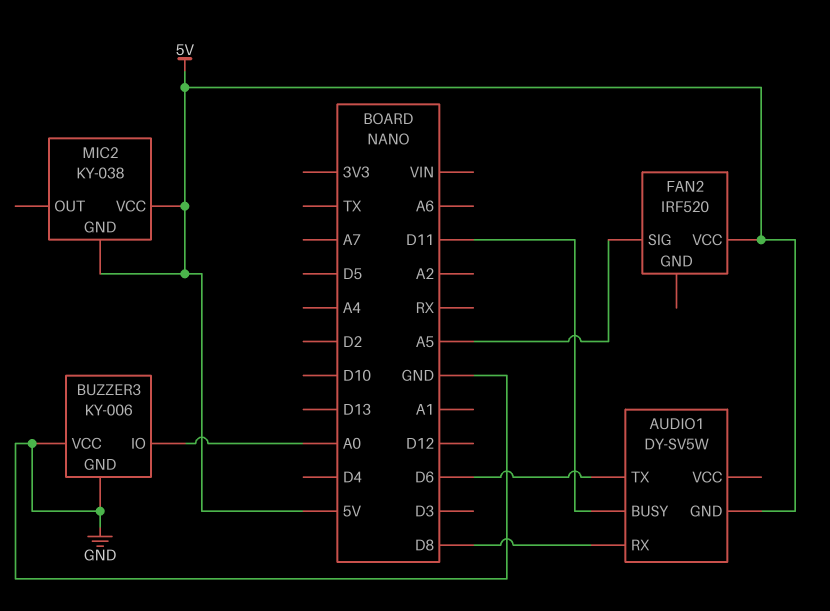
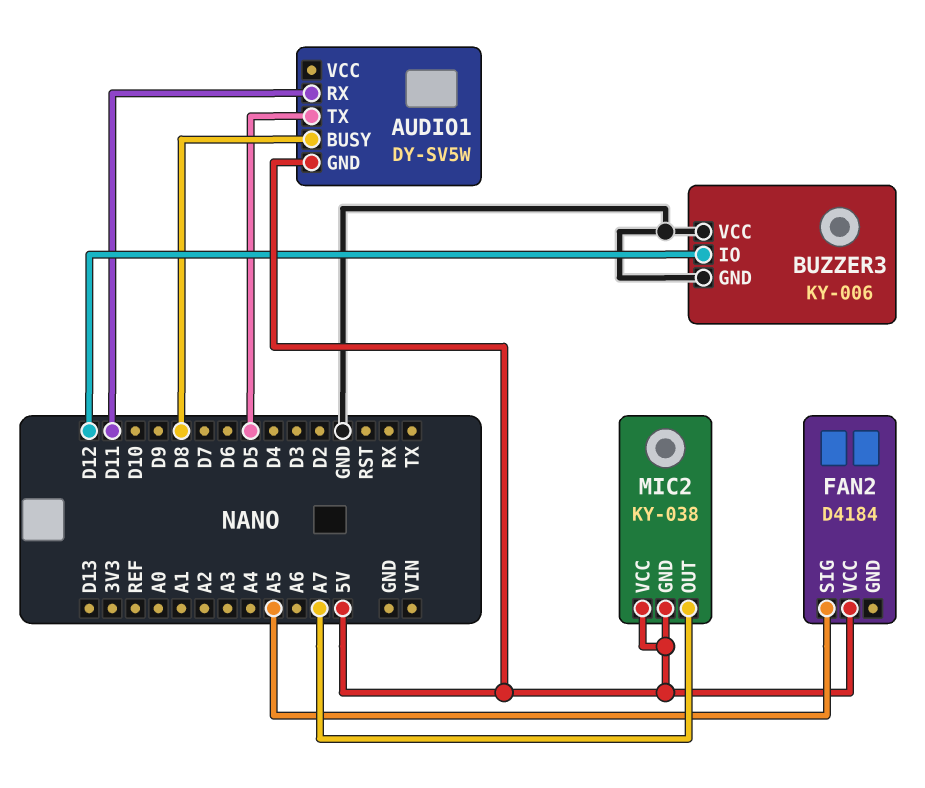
AUDIO1 pin BUSY: D11 -> D8
AUDIO1 pin RX: D8 -> D11
AUDIO1 pin TX: D6 -> D5
BUZZER3 pin IO: A0 -> D12
FAN2: IRF520 -> D4184
MIC2 pin OUT: none -> A7

